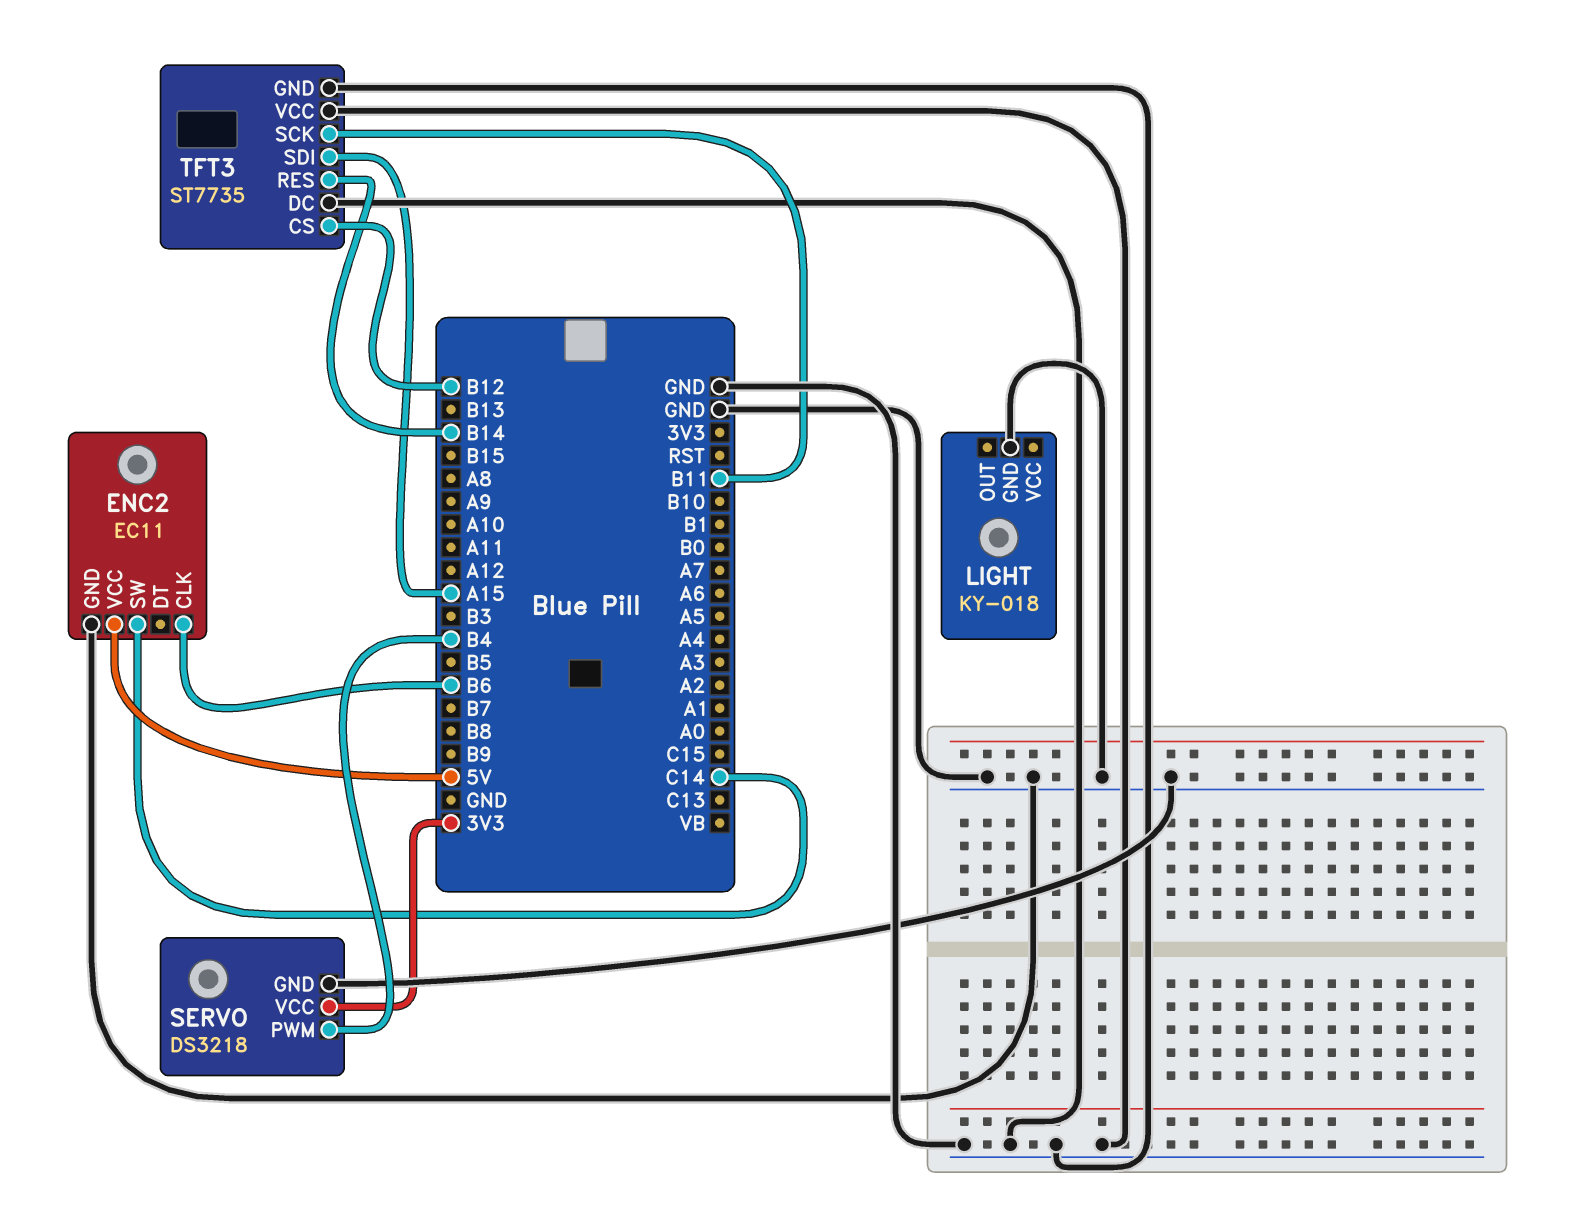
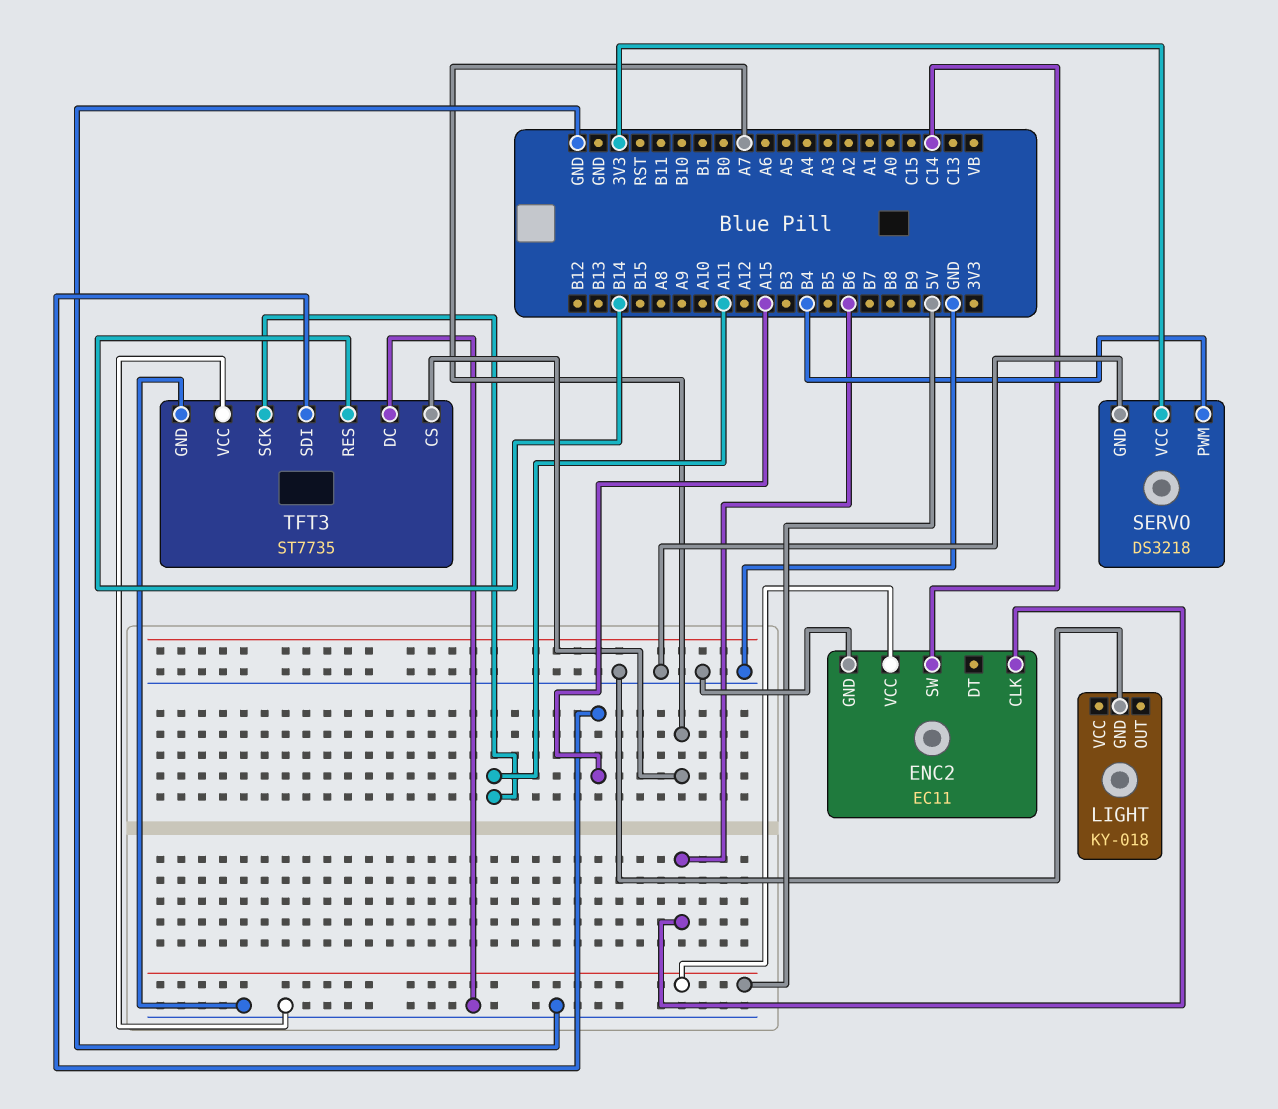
TFT3 pin CS: B12 -> A7
TFT3 pin SCK: B11 -> A11

